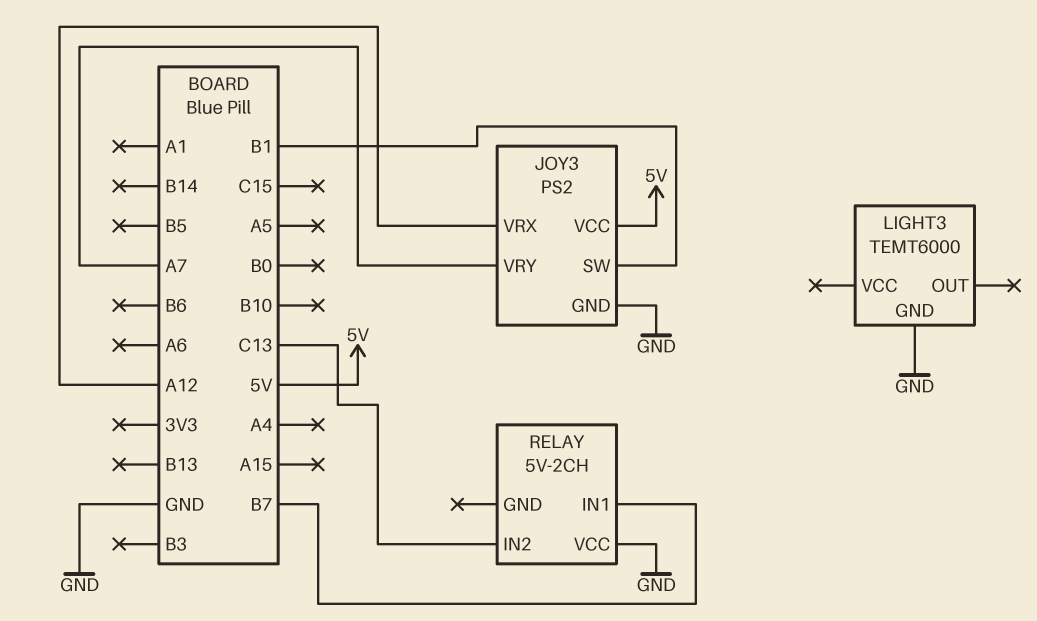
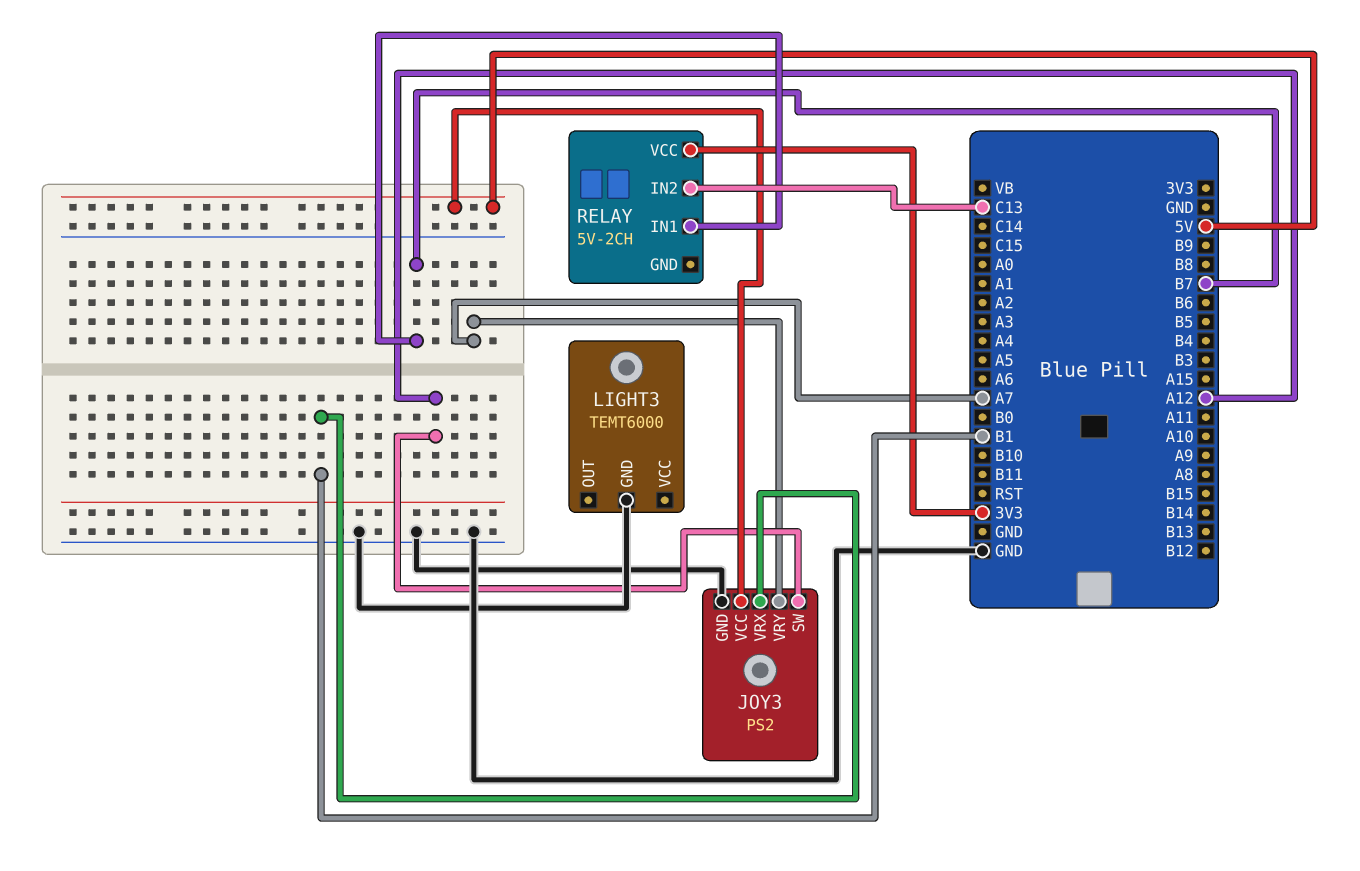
JOY3 pin SW: B1 -> A12
JOY3 pin VRX: A12 -> B1
RELAY pin VCC: GND -> 3V3

